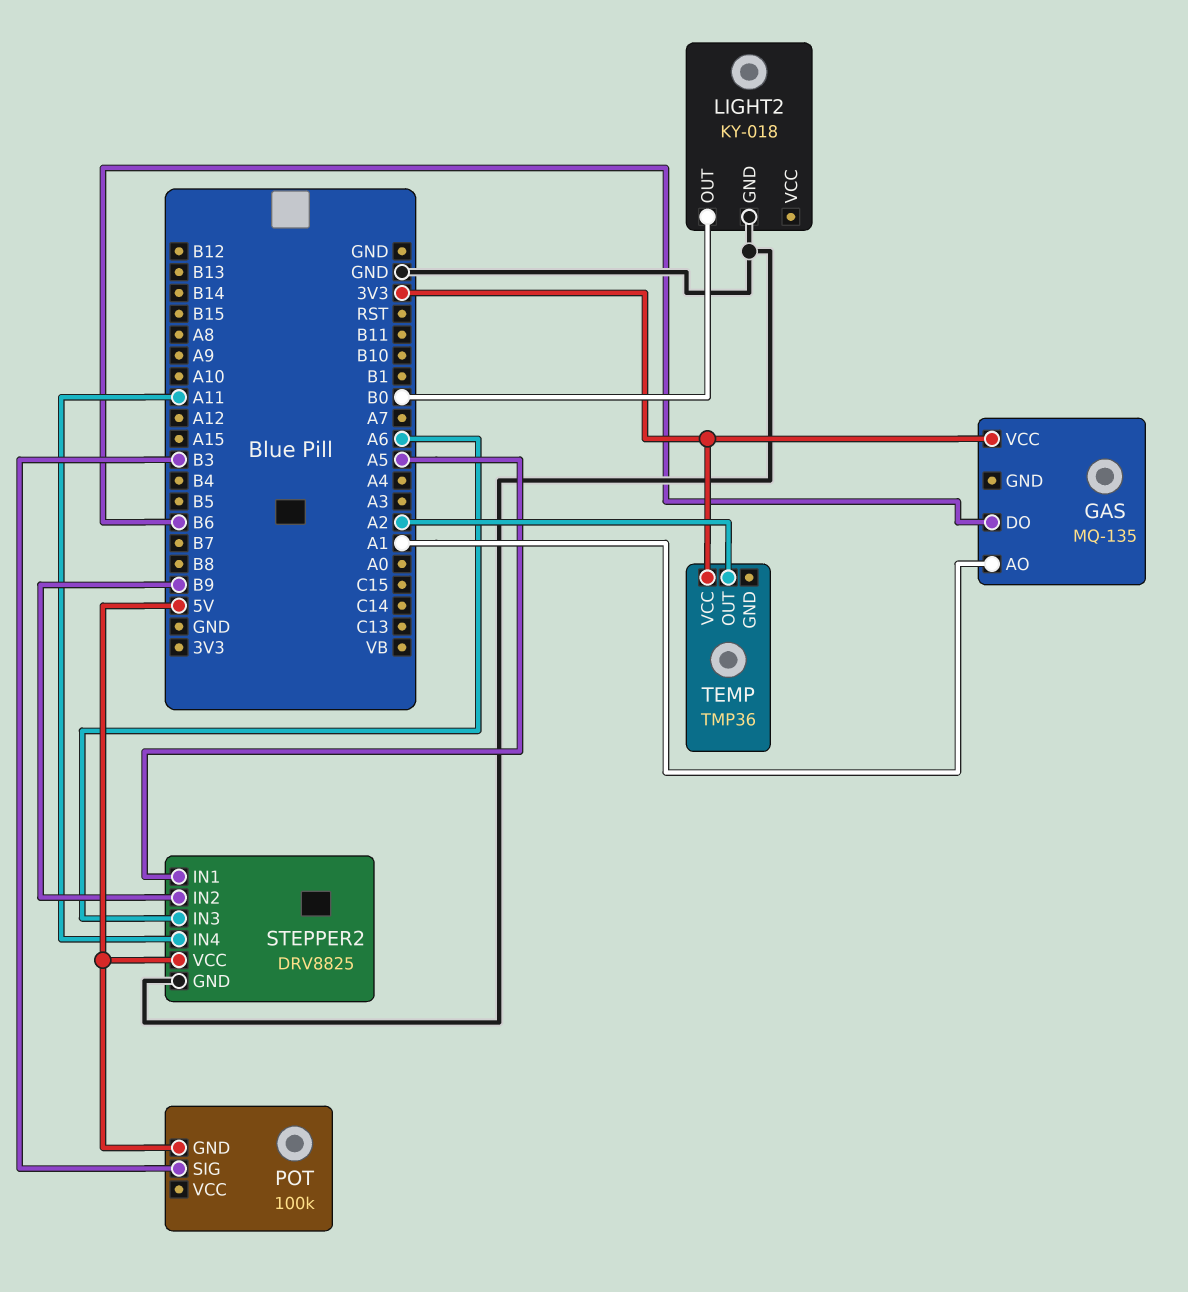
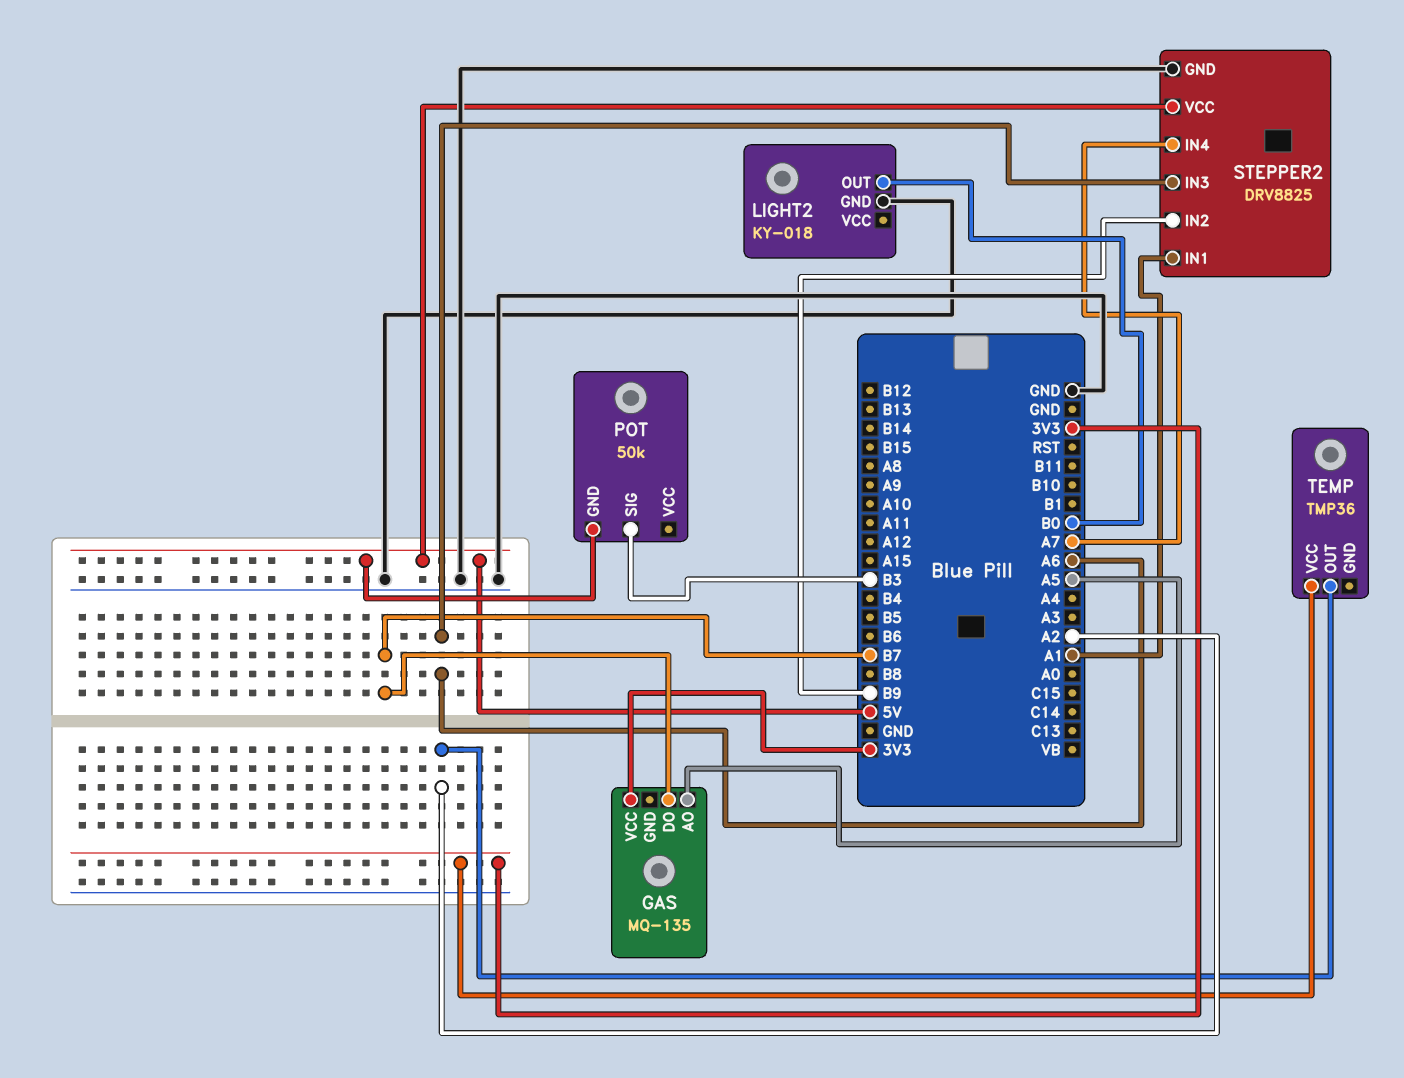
GAS pin AO: A1 -> A5
GAS pin DO: B6 -> B7
POT: 100k -> 50k
STEPPER2 pin IN1: A5 -> A1
STEPPER2 pin IN4: A11 -> A7

